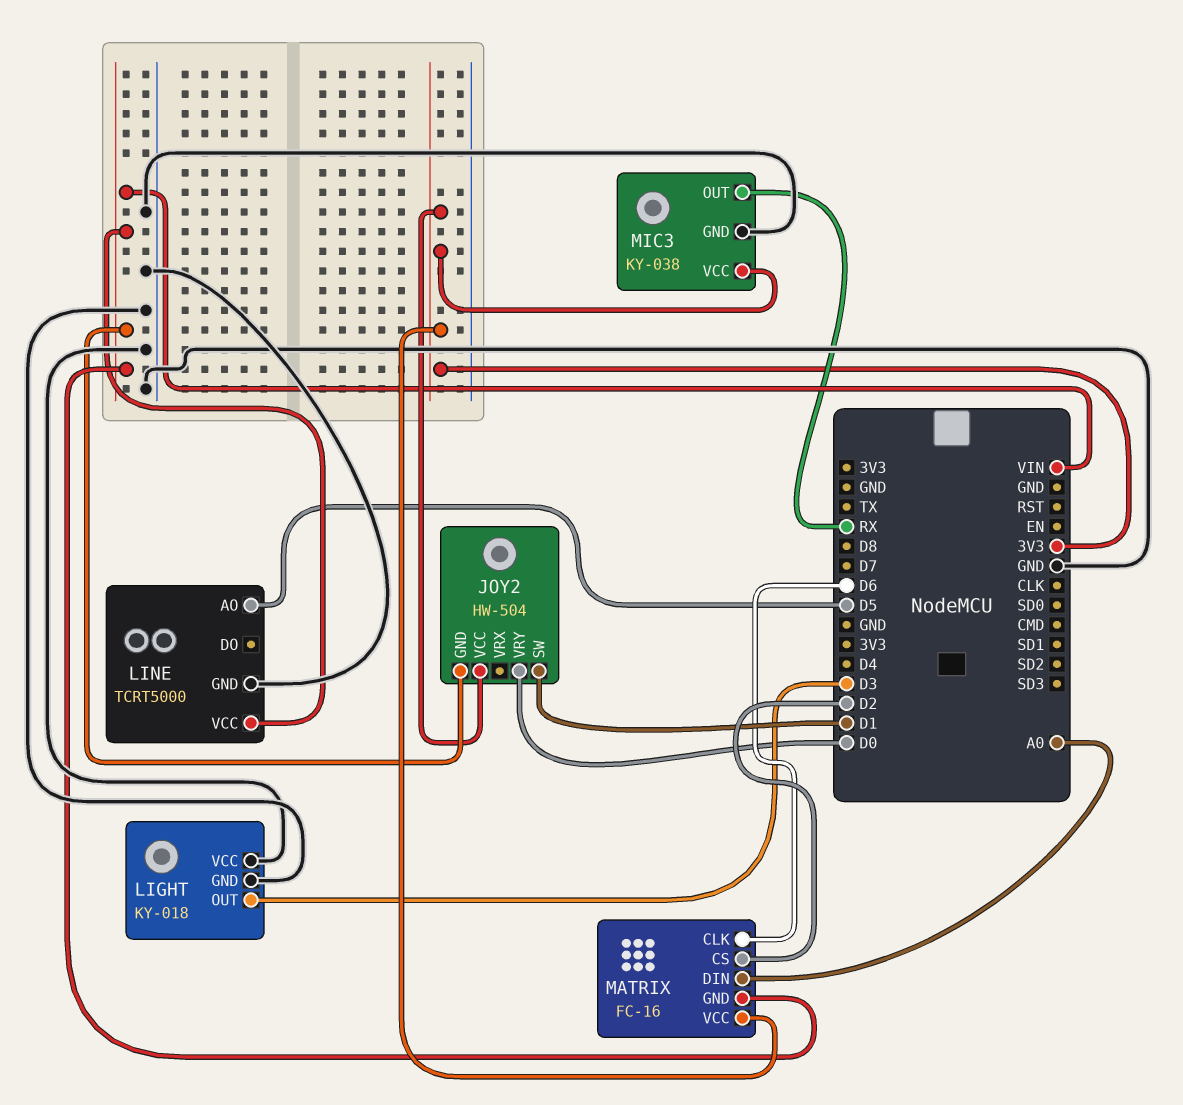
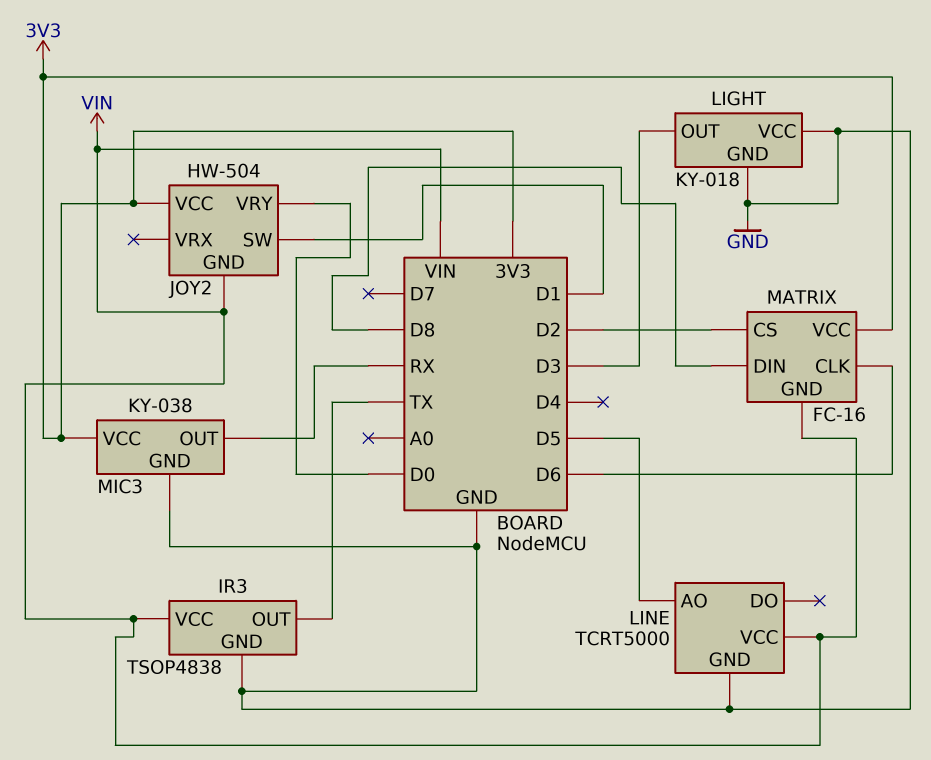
IR3: none -> TSOP4838
IR3 pin GND: none -> GND
IR3 pin OUT: none -> TX
IR3 pin VCC: none -> VIN
MATRIX pin DIN: A0 -> D8

